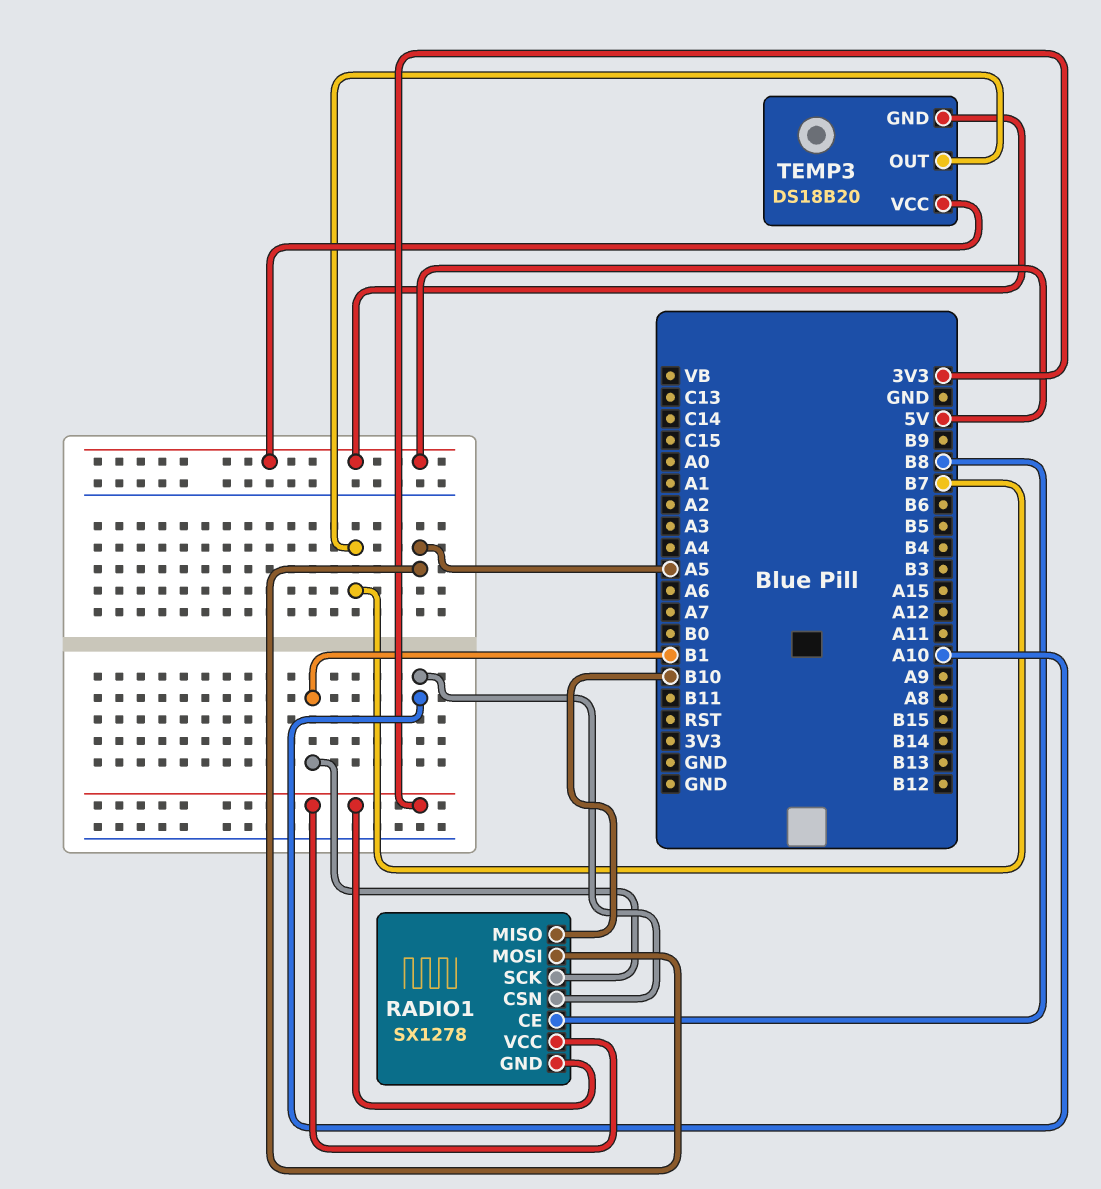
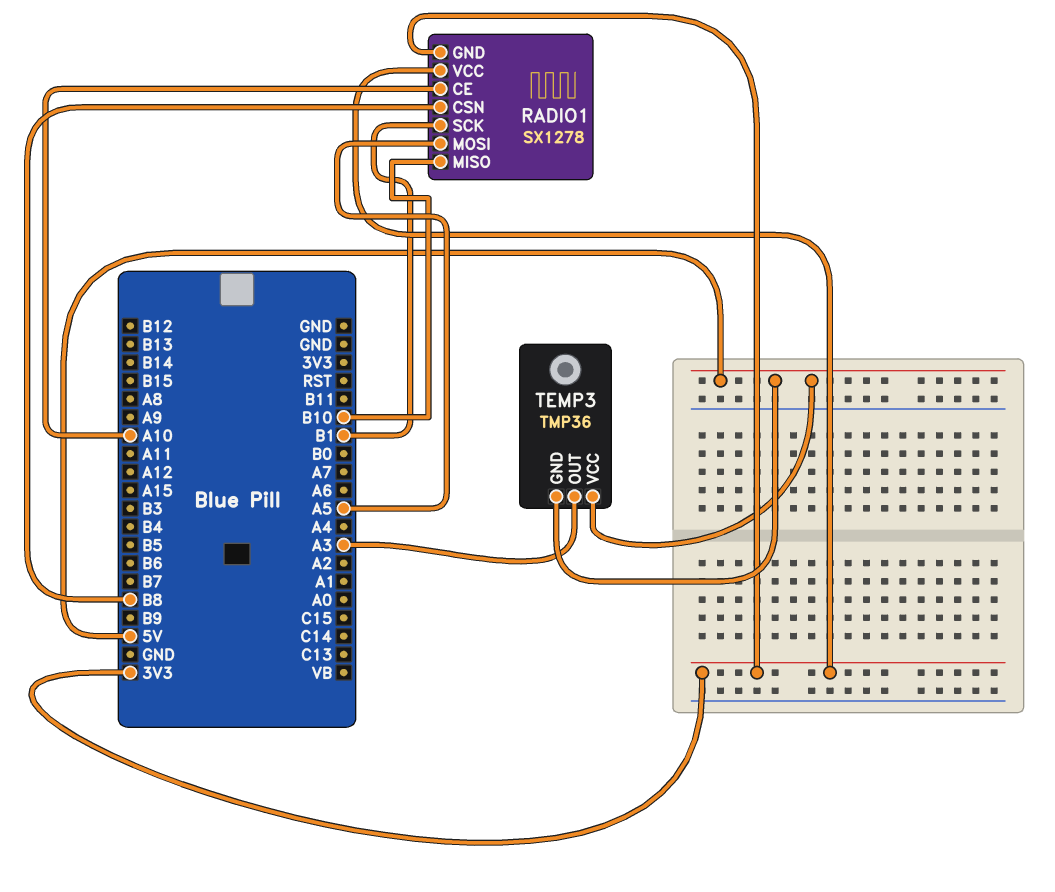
RADIO1 pin CE: B8 -> A10
RADIO1 pin CSN: A10 -> B8
TEMP3: DS18B20 -> TMP36
TEMP3 pin OUT: B7 -> A3

